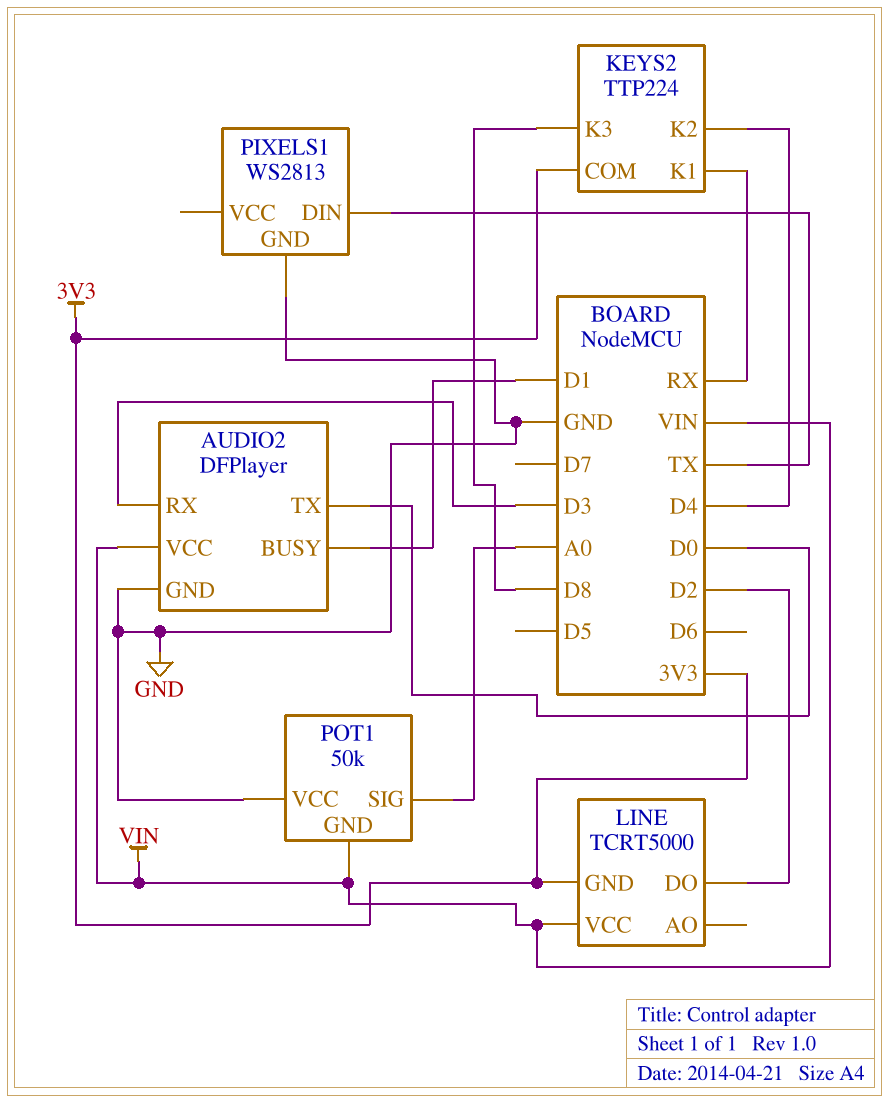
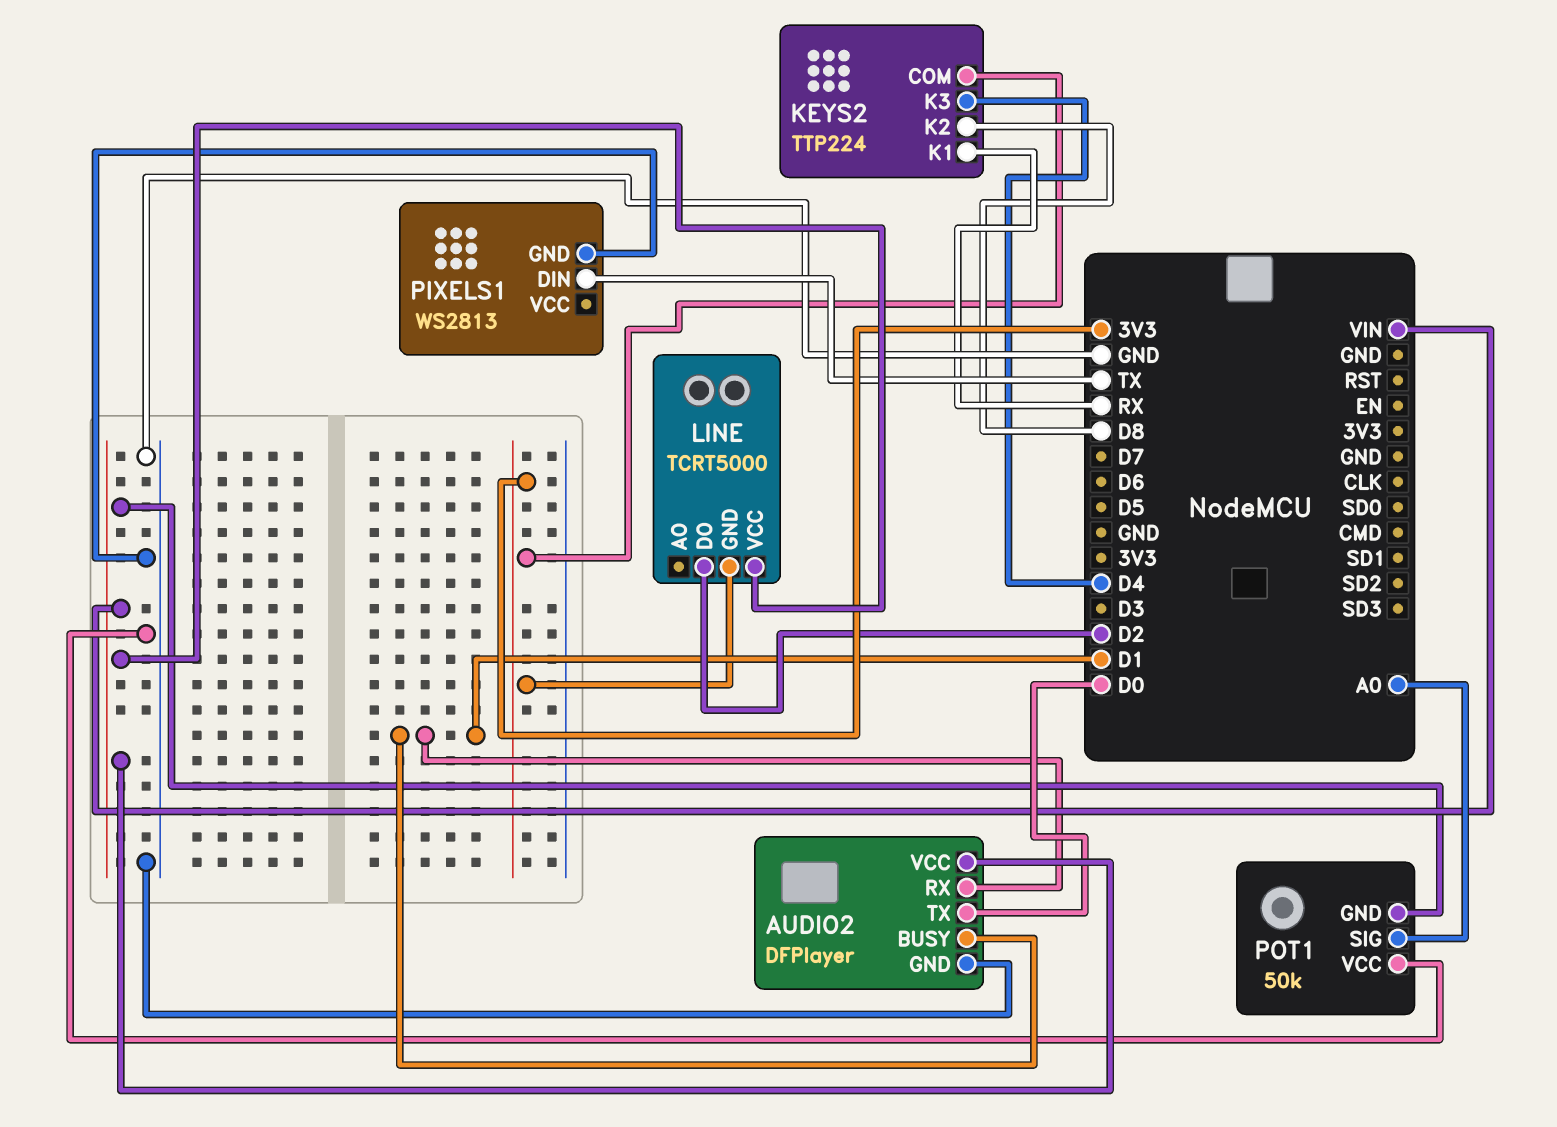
AUDIO2 pin RX: D3 -> D1
KEYS2 pin K2: D4 -> D8
KEYS2 pin K3: D8 -> D4

